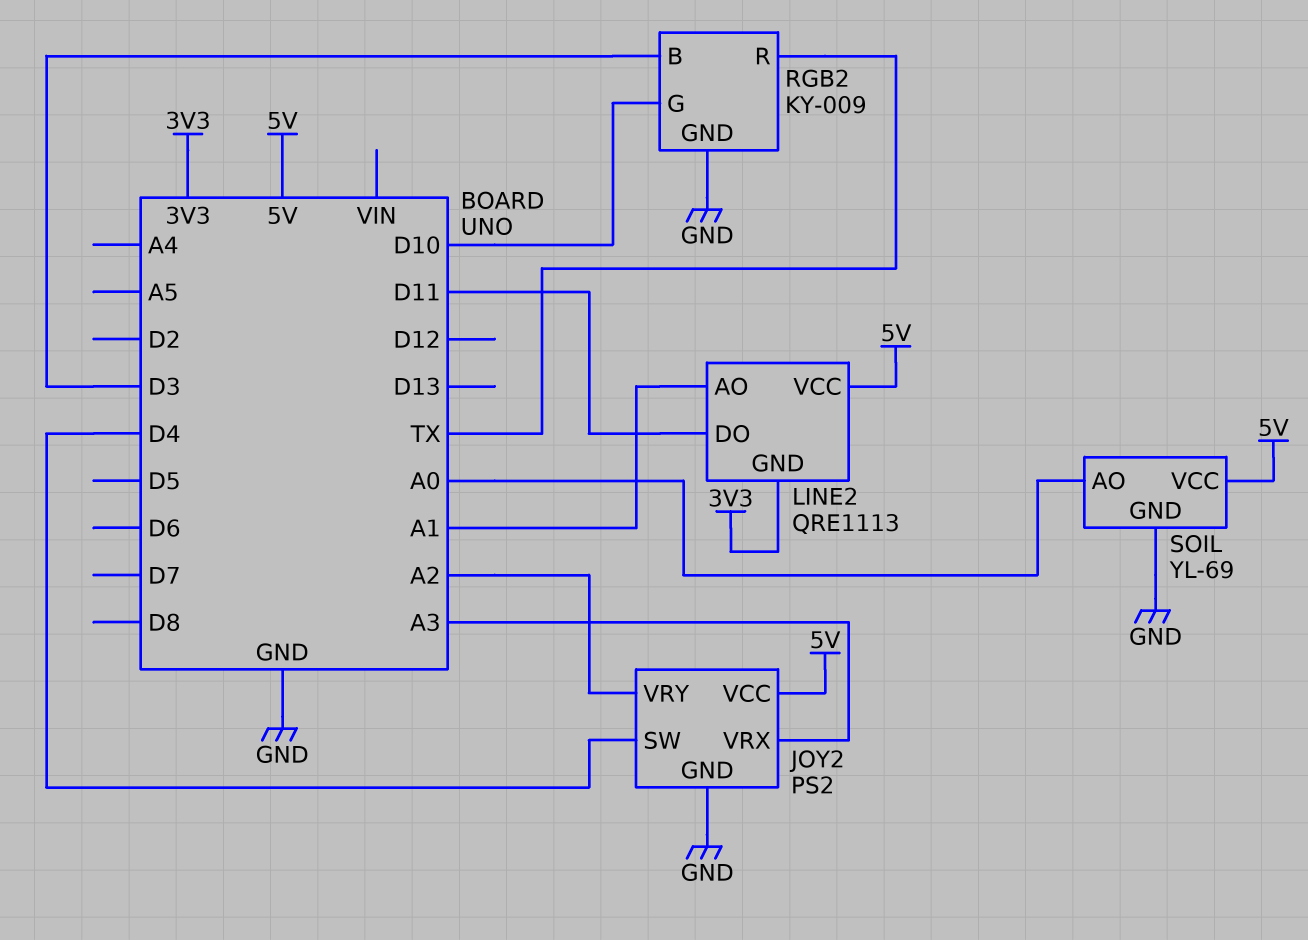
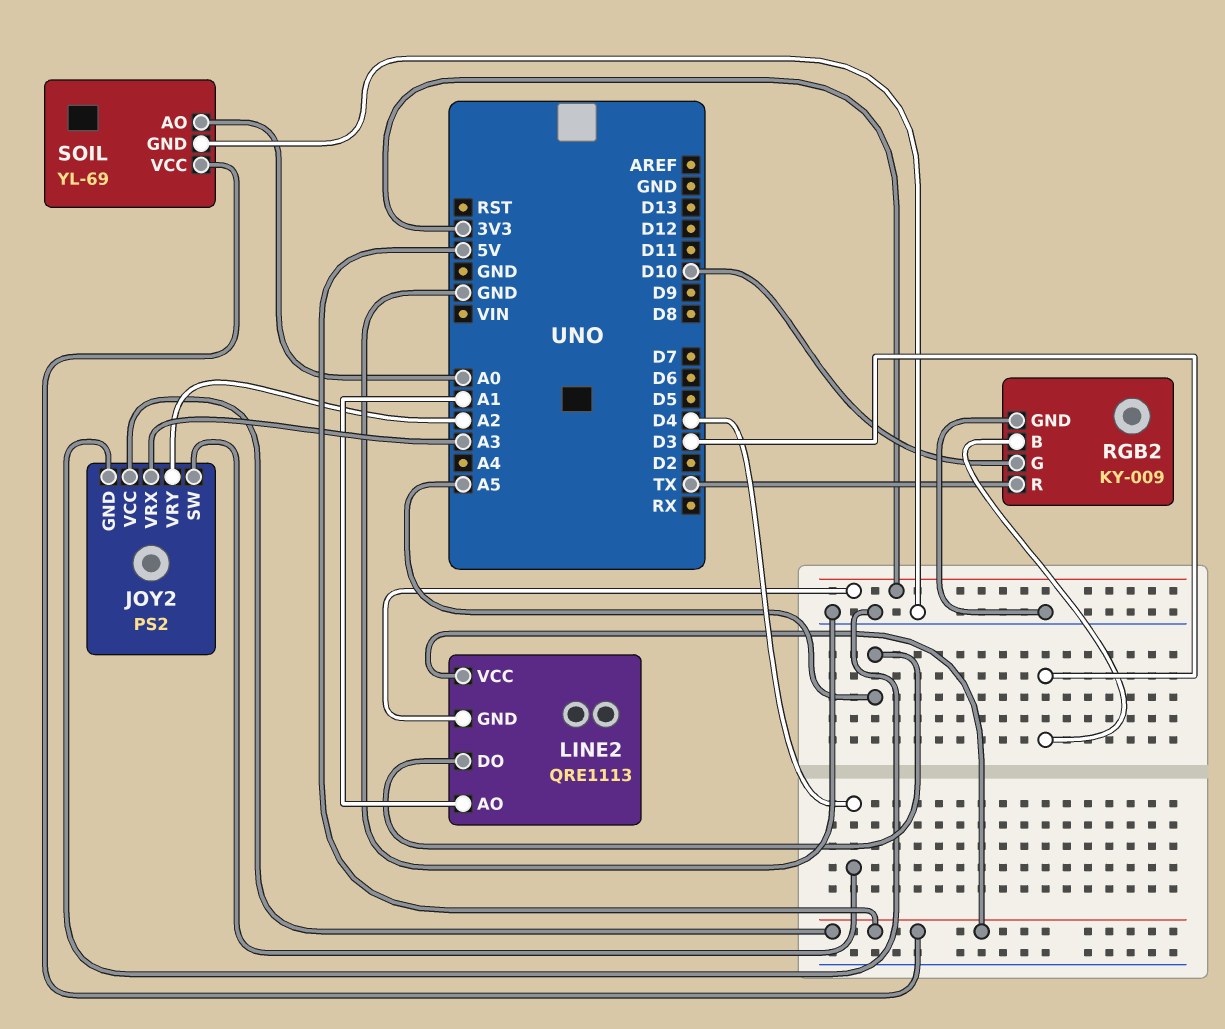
LINE2 pin DO: D11 -> A5

